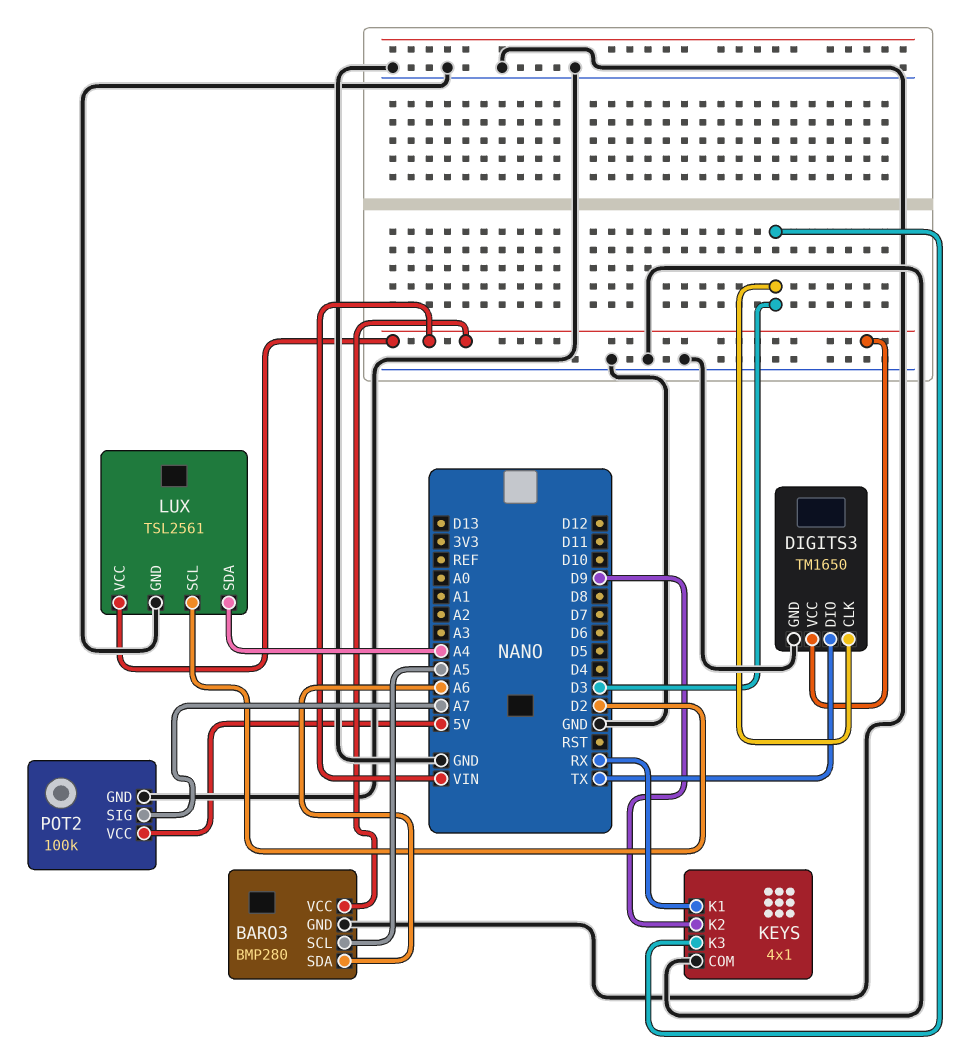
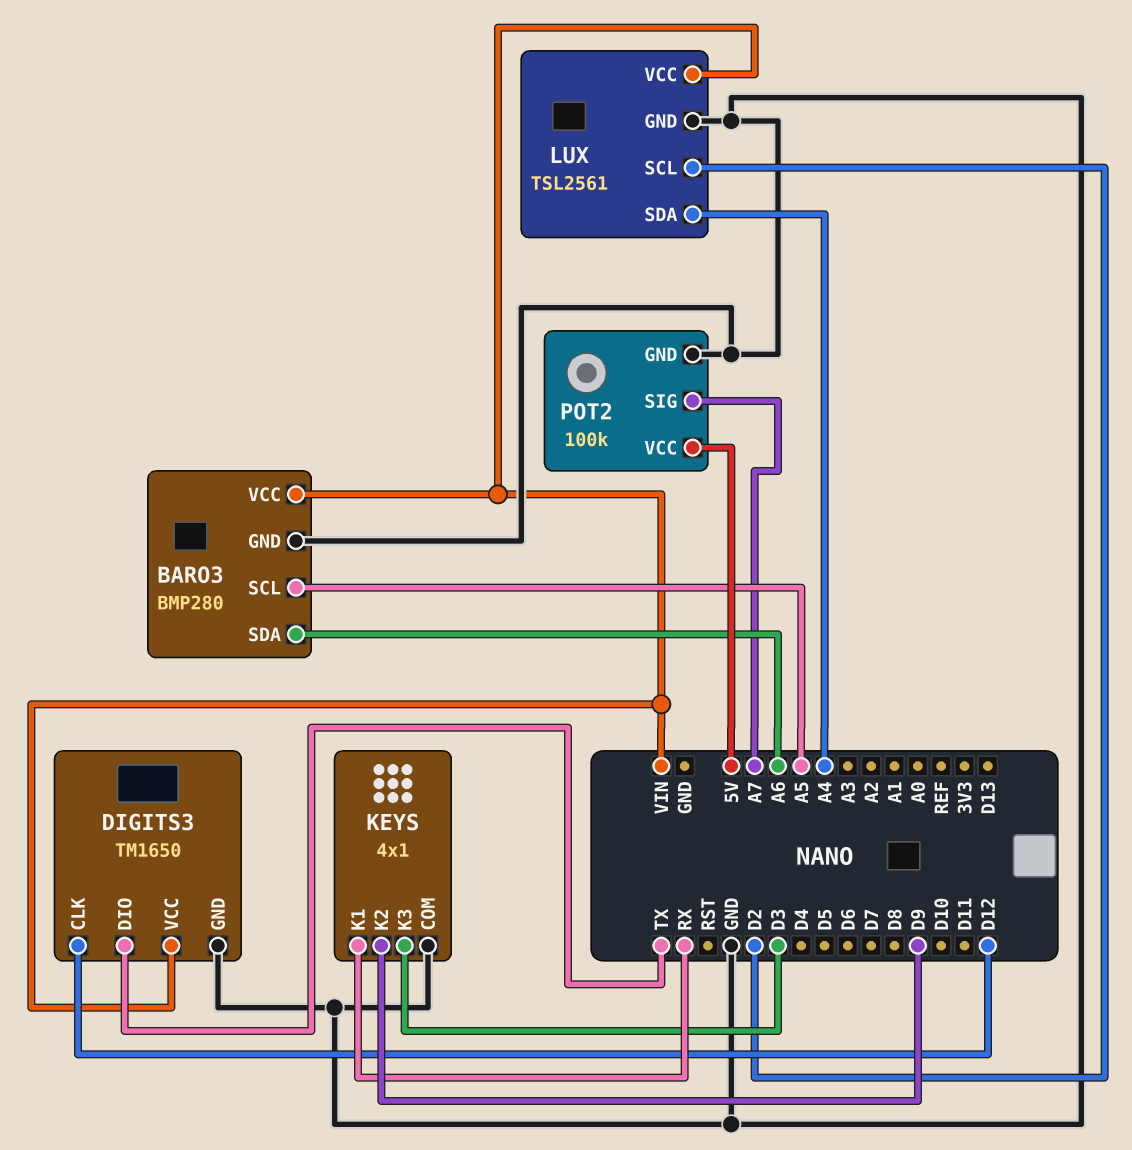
DIGITS3 pin CLK: D3 -> D12

